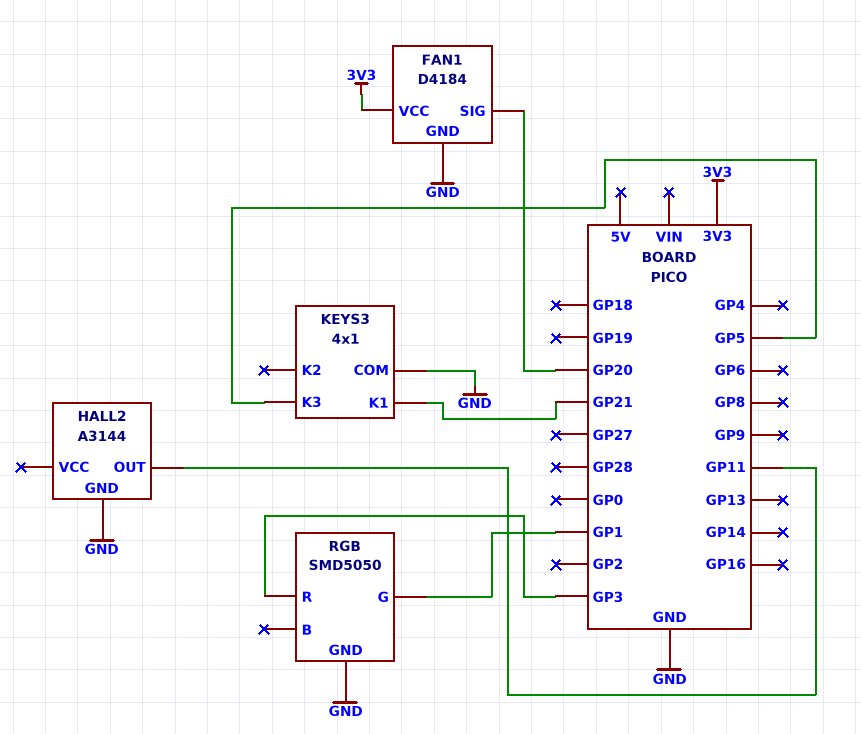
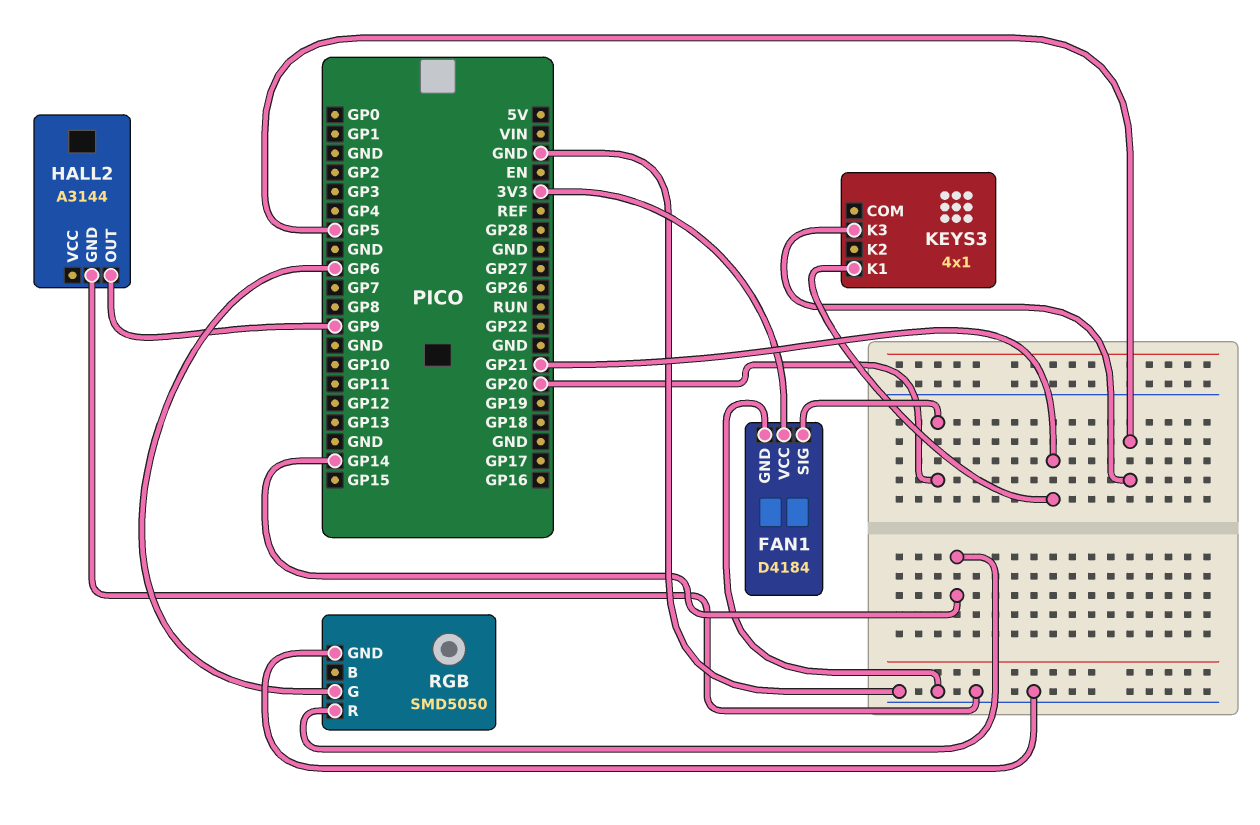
HALL2 pin OUT: GP11 -> GP9
KEYS3 pin COM: GND -> none
RGB pin G: GP1 -> GP6
RGB pin R: GP3 -> GP14

